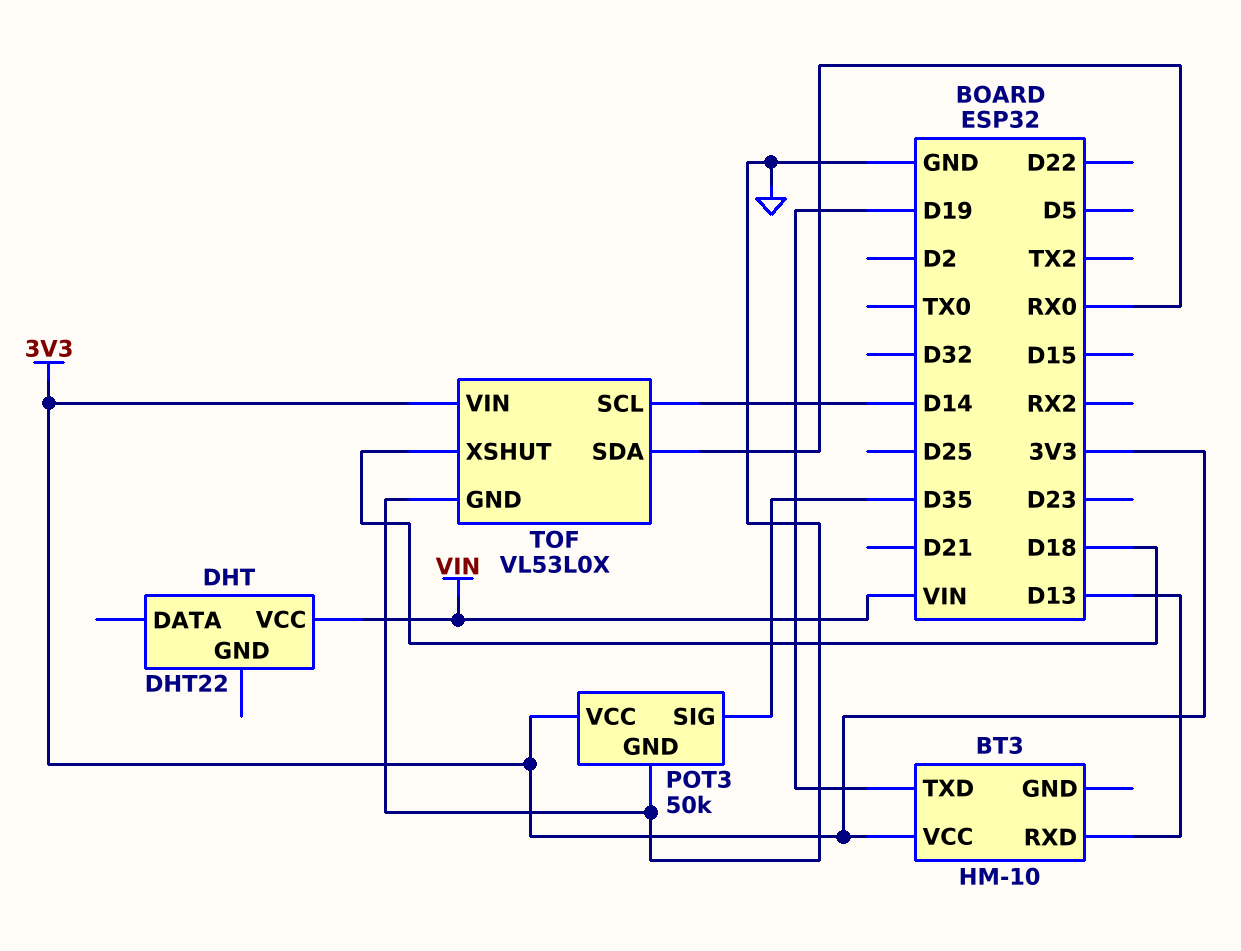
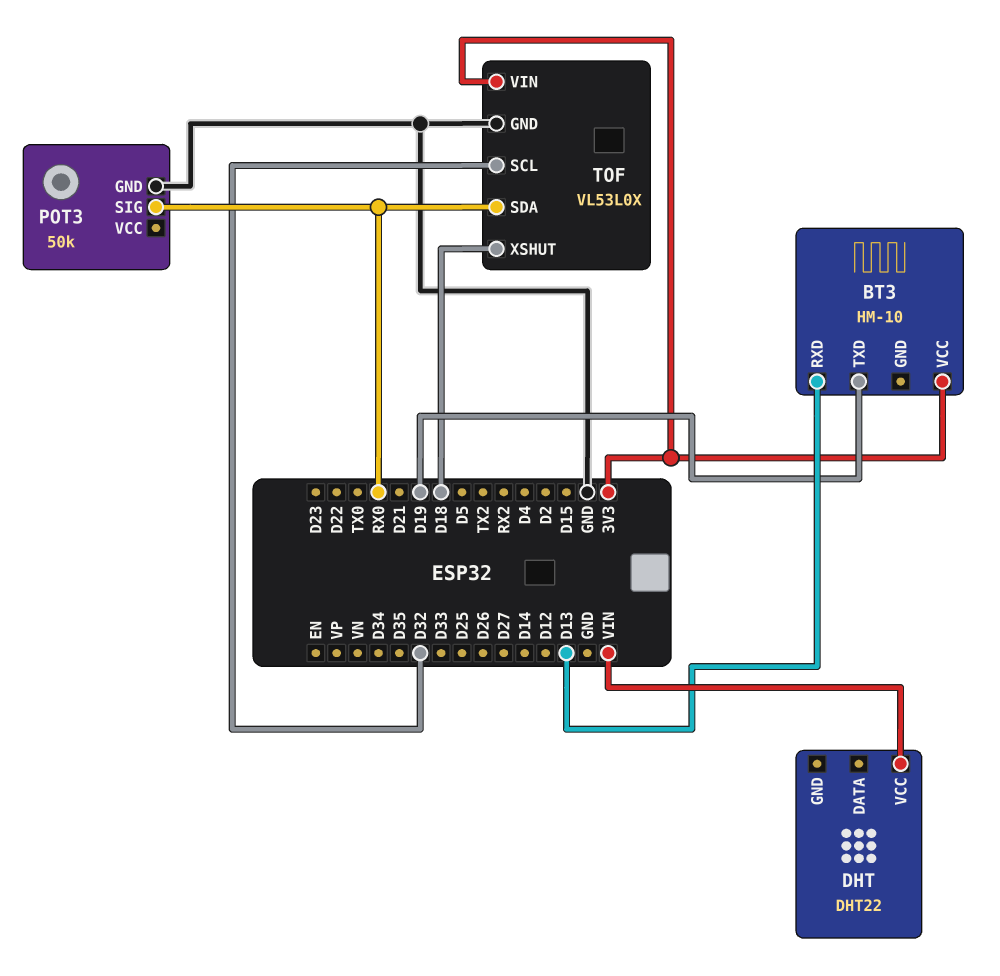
POT3 pin SIG: D35 -> RX0
POT3 pin VCC: 3V3 -> none
TOF pin SCL: D14 -> D32

